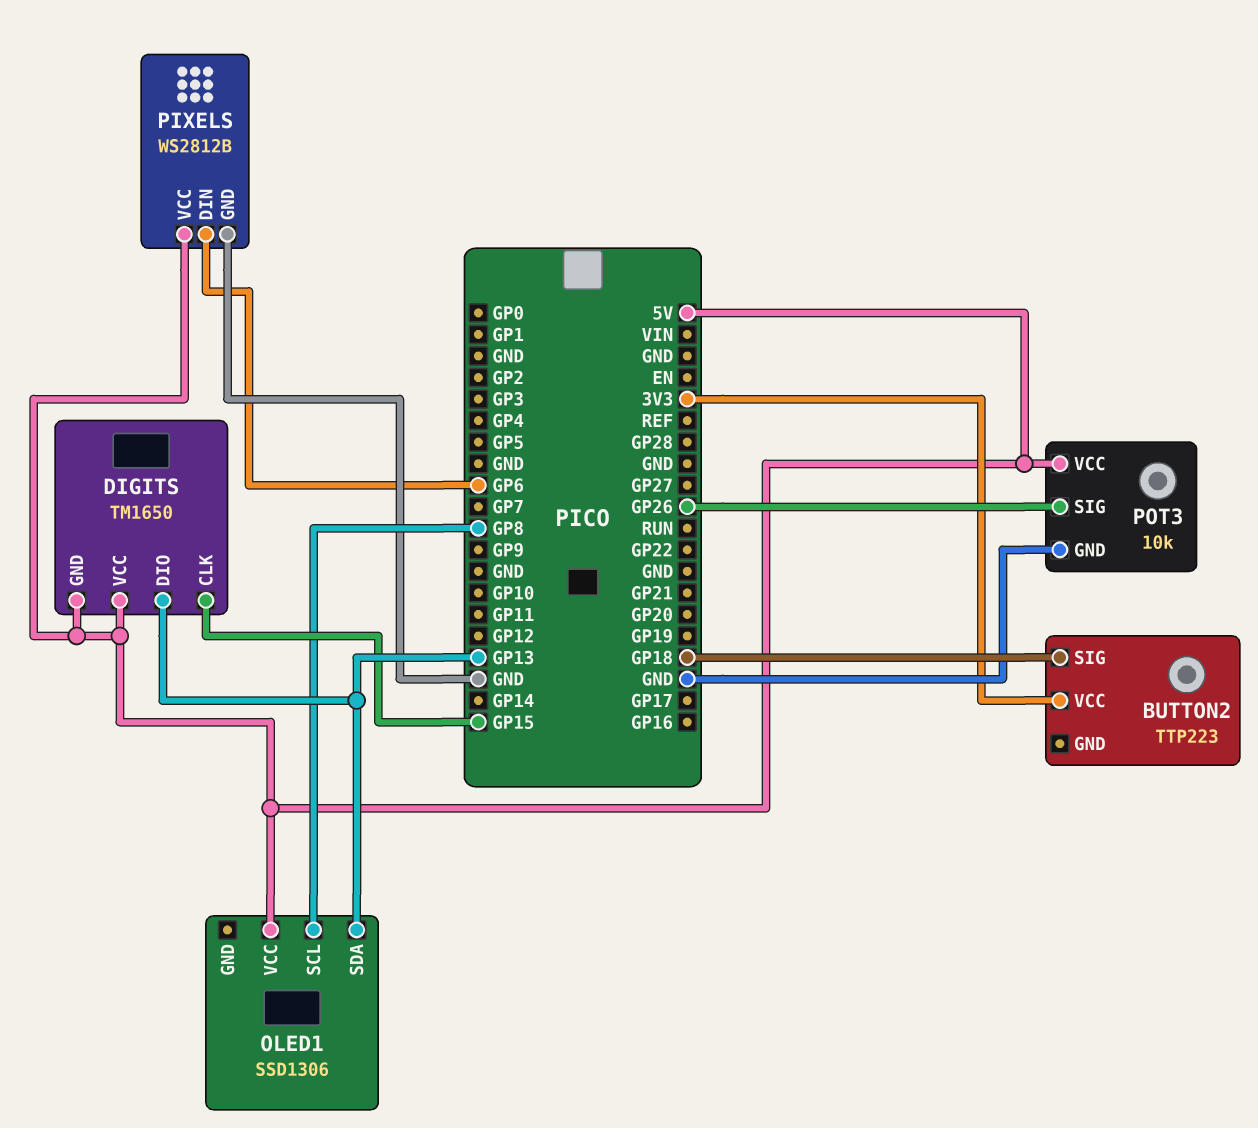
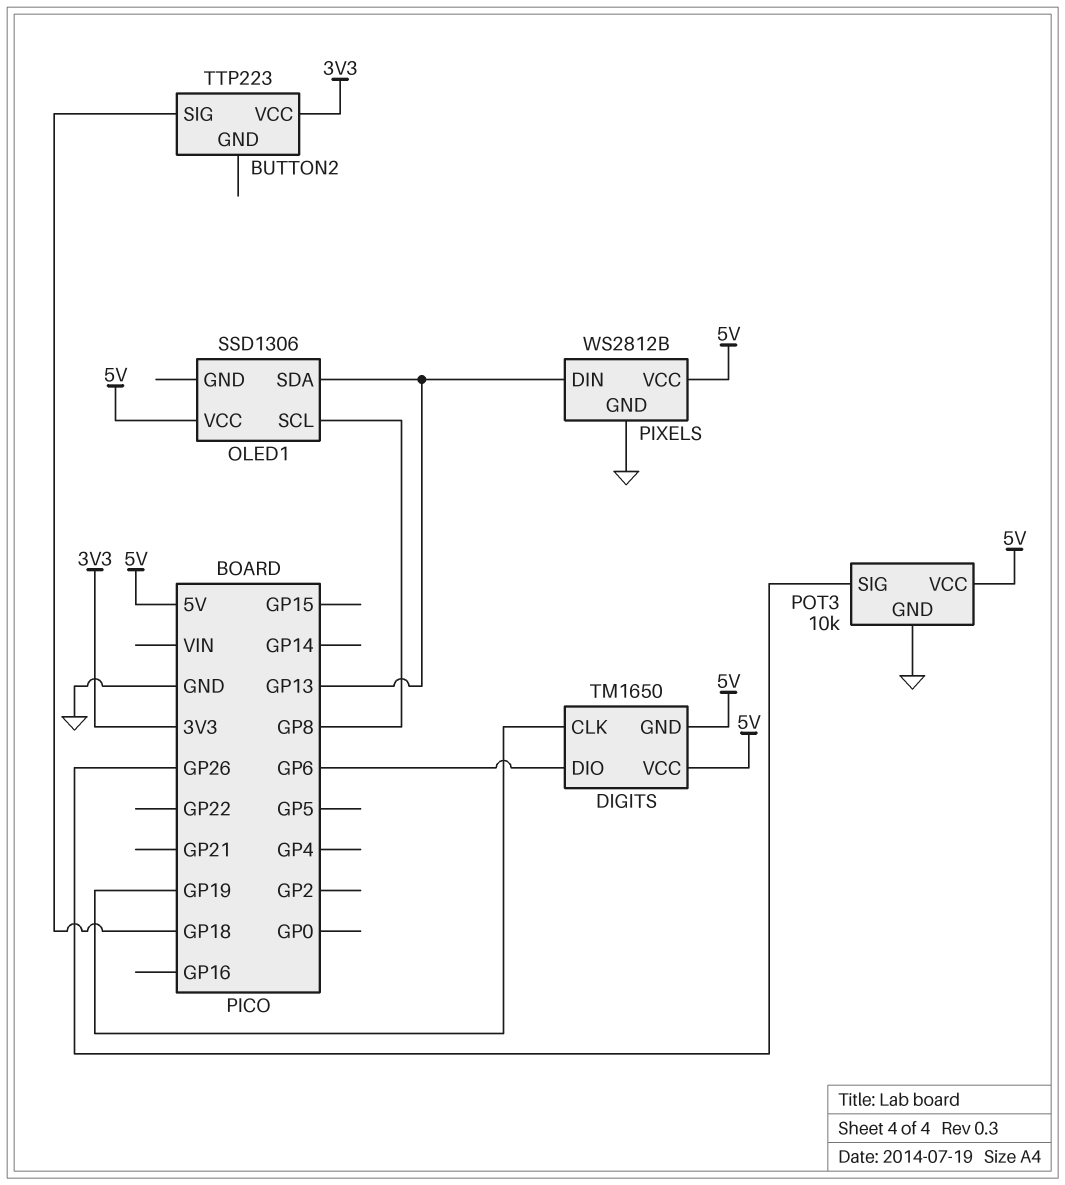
DIGITS pin CLK: GP15 -> GP19
DIGITS pin DIO: GP13 -> GP6
PIXELS pin DIN: GP6 -> GP13

